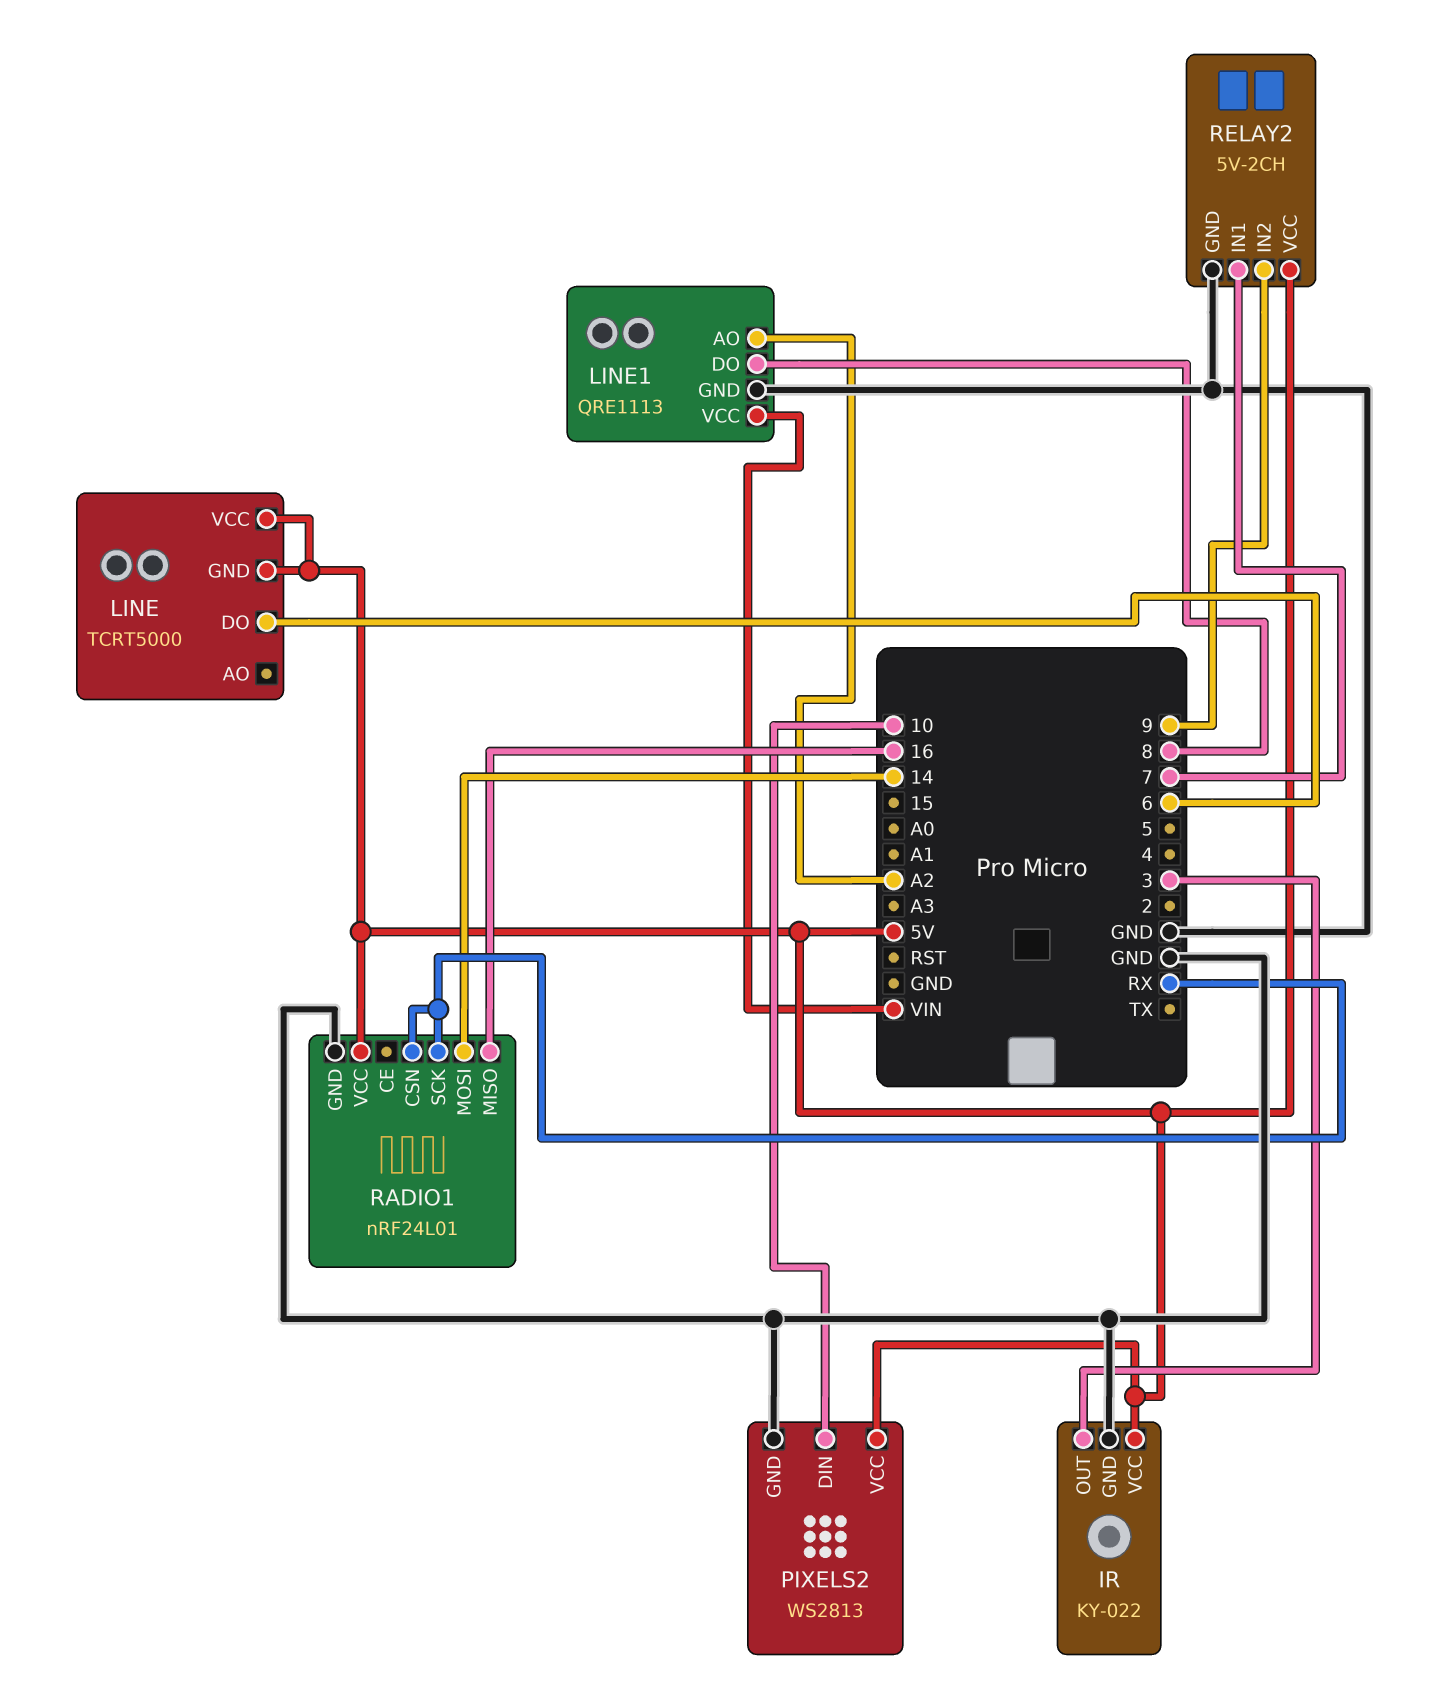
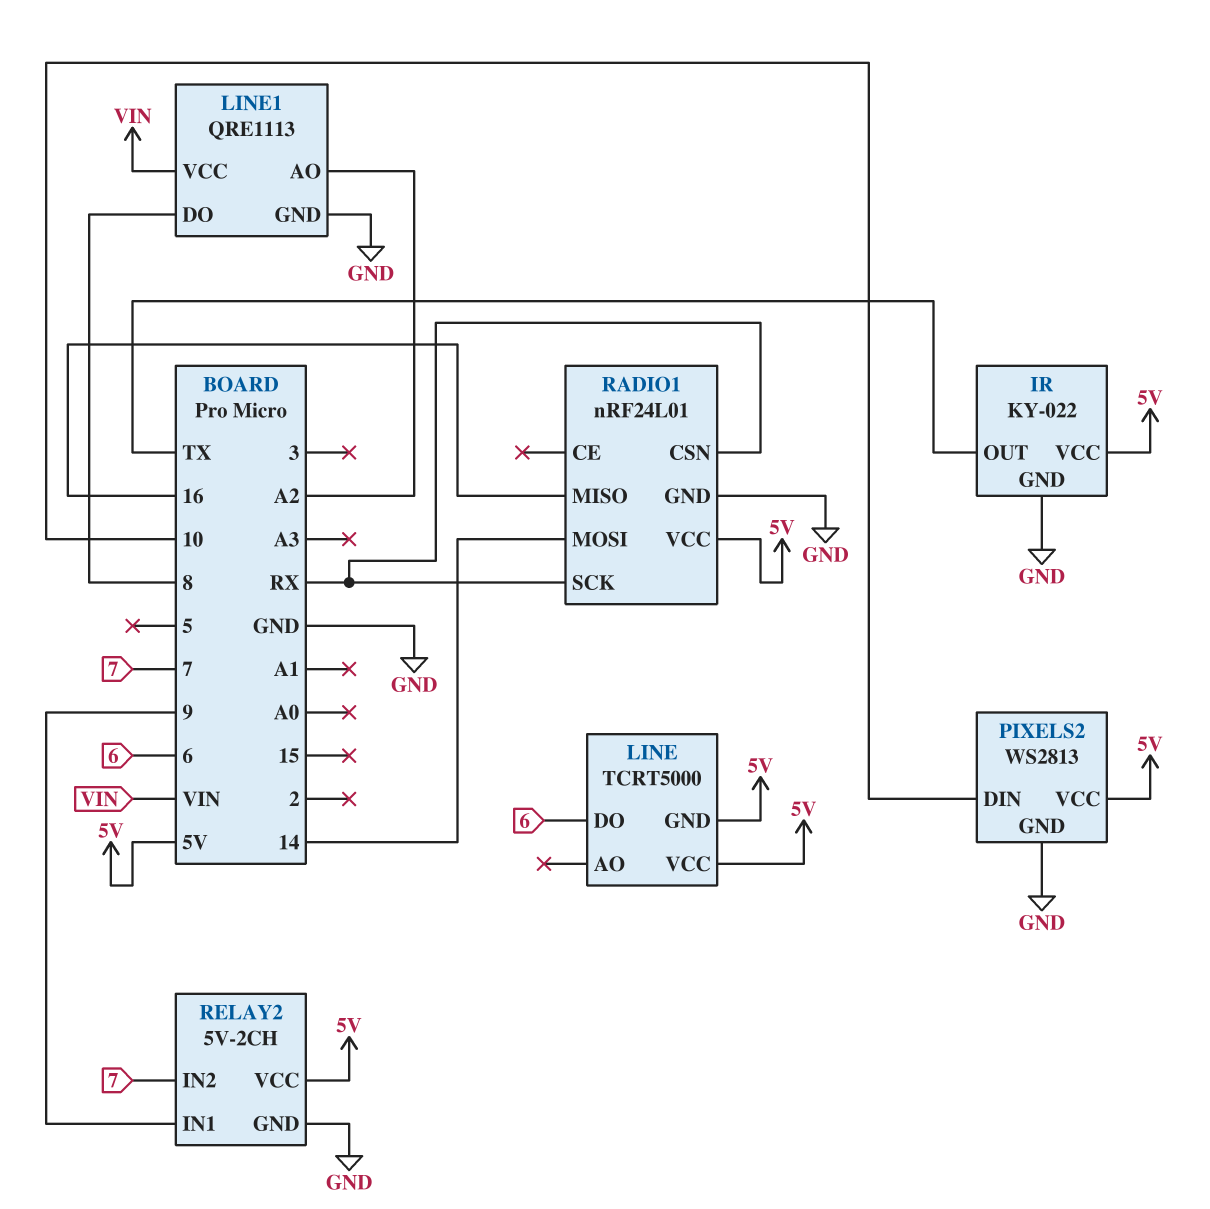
IR pin OUT: 3 -> TX
RELAY2 pin IN1: 7 -> 9
RELAY2 pin IN2: 9 -> 7

